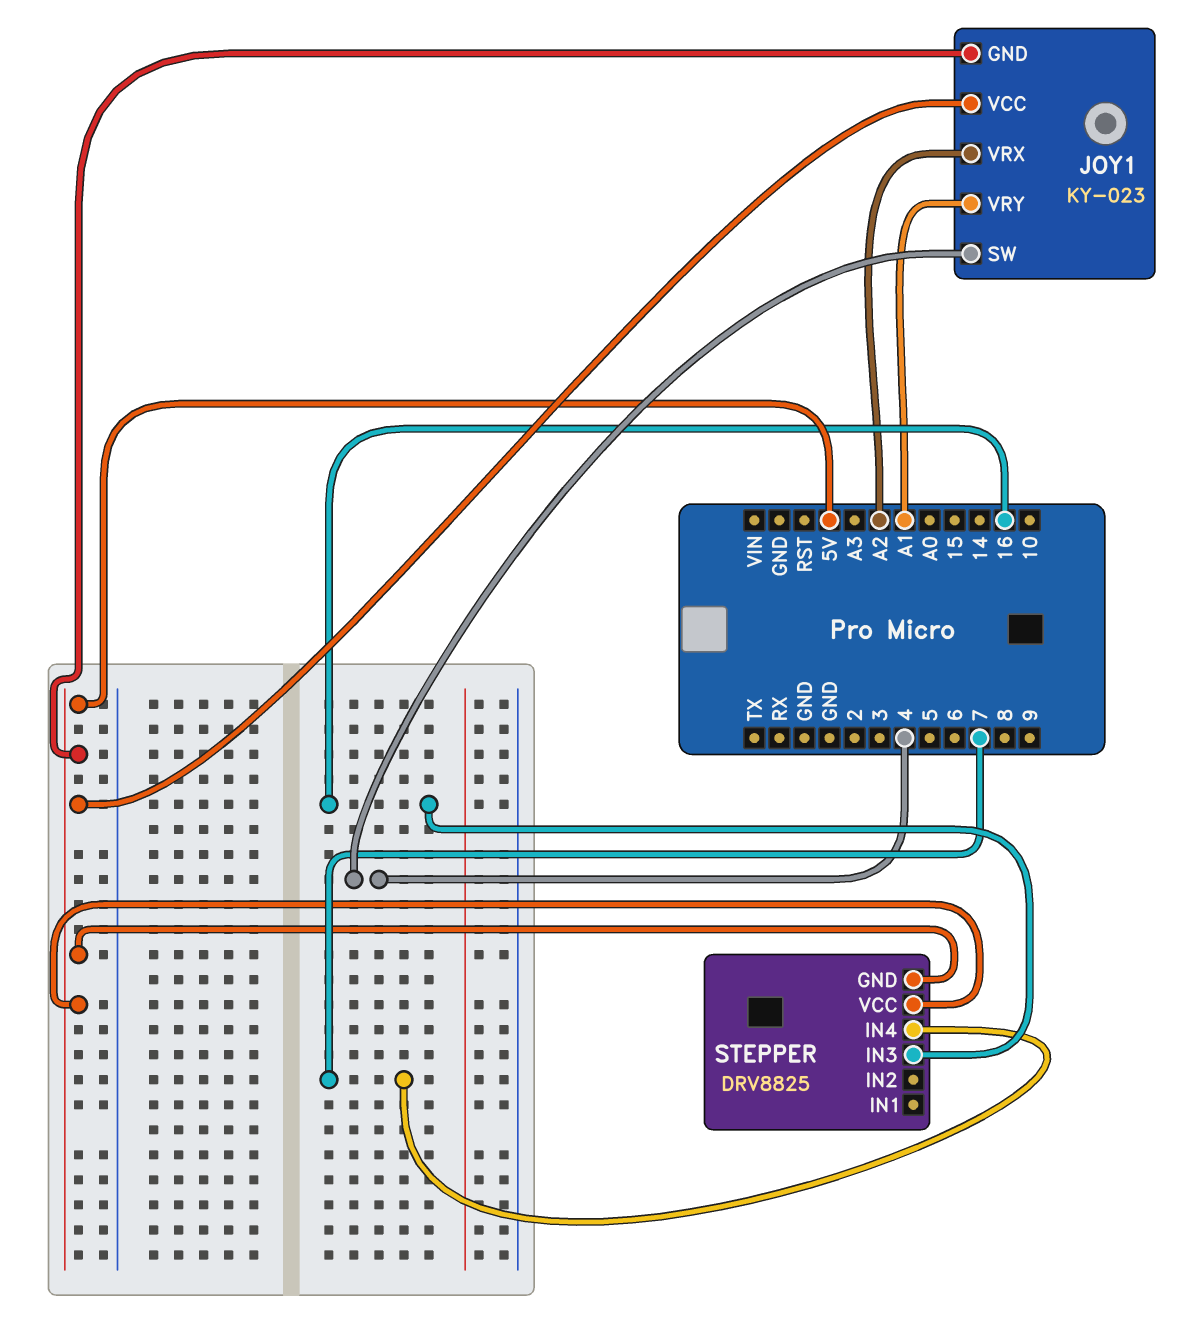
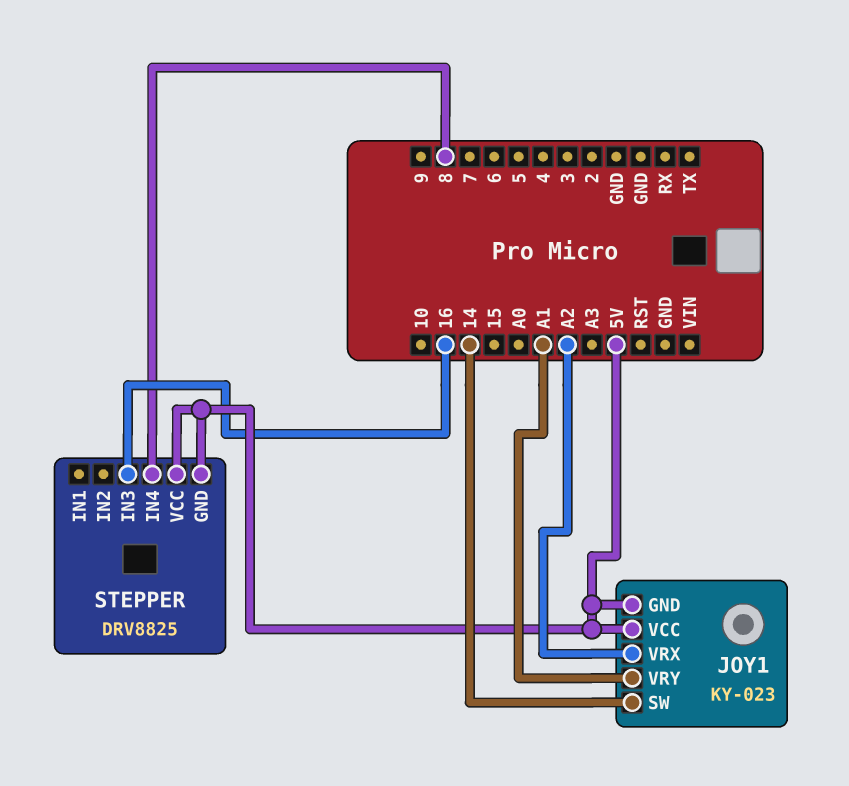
JOY1 pin SW: 4 -> 14
STEPPER pin IN4: 7 -> 8

